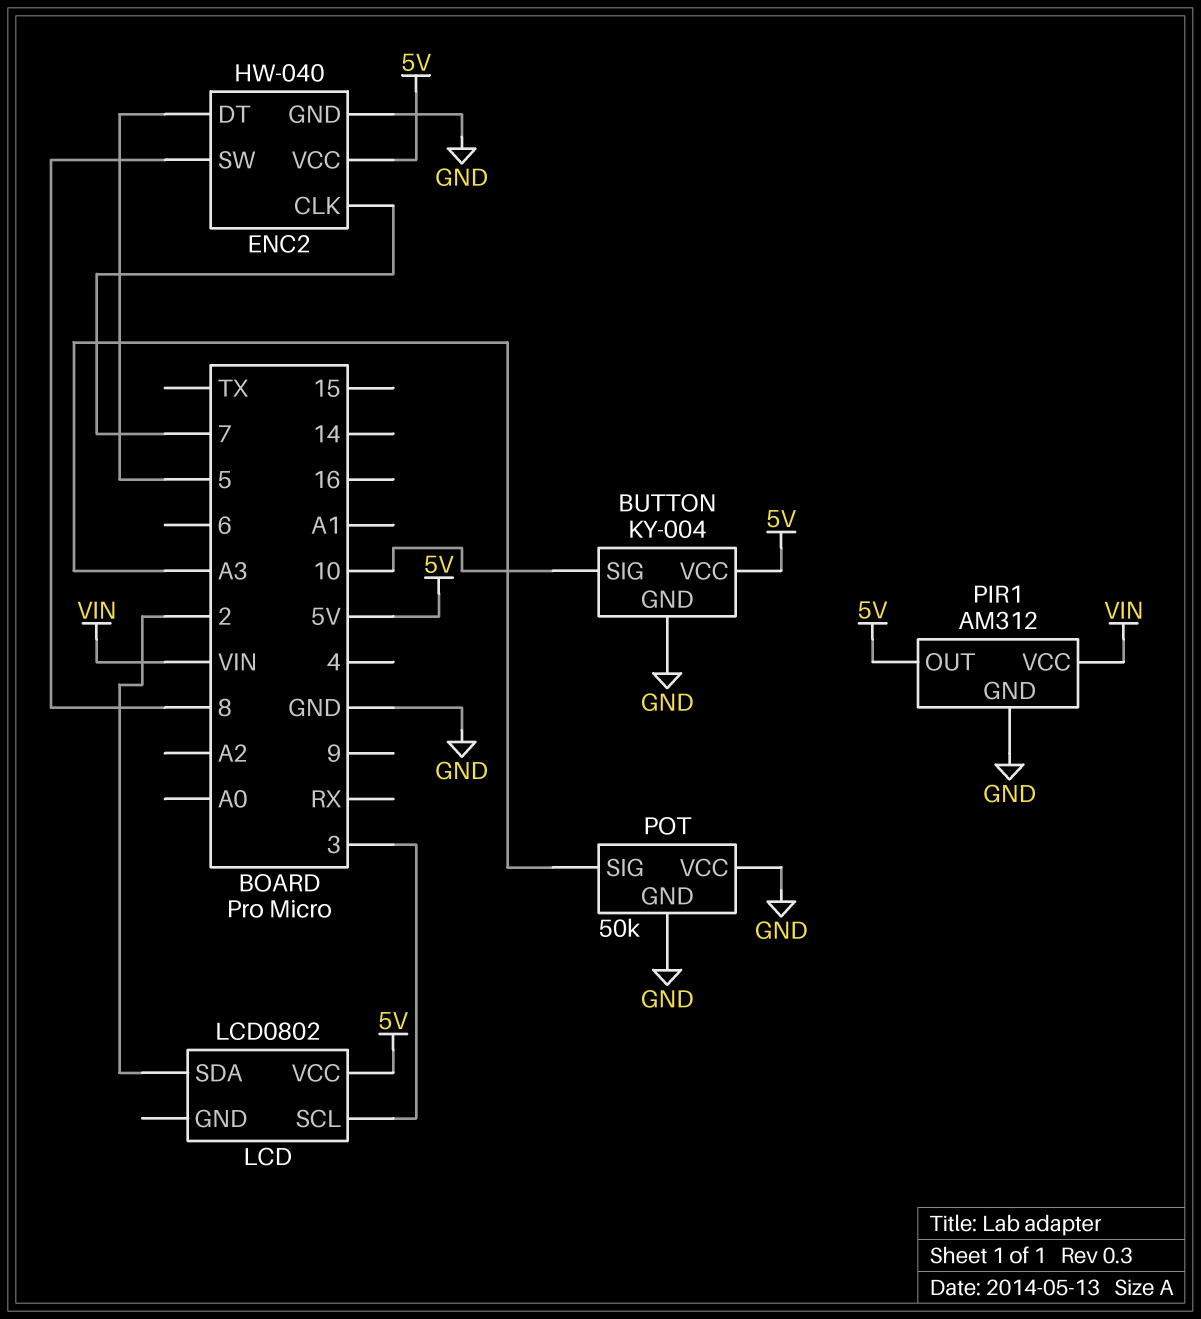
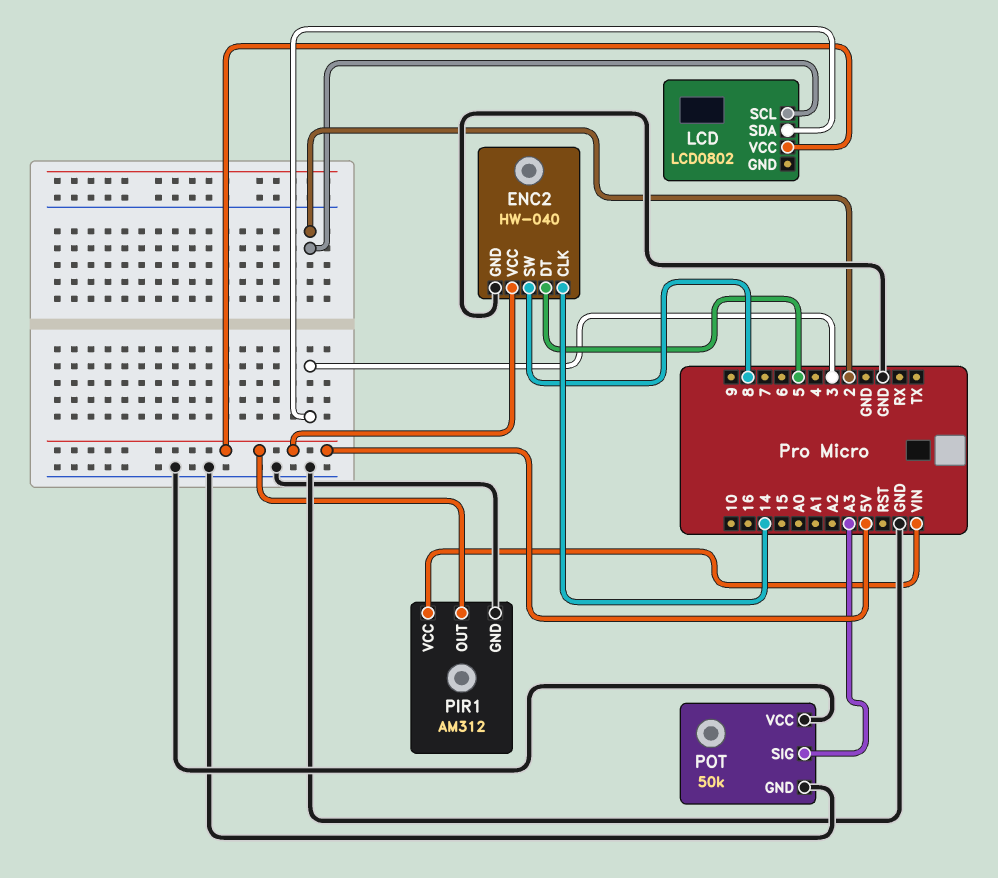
BUTTON: KY-004 -> none
BUTTON pin GND: GND -> none
BUTTON pin SIG: 10 -> none
BUTTON pin VCC: 5V -> none
ENC2 pin CLK: 7 -> 14
LCD pin SCL: 3 -> 2
LCD pin SDA: 2 -> 3

